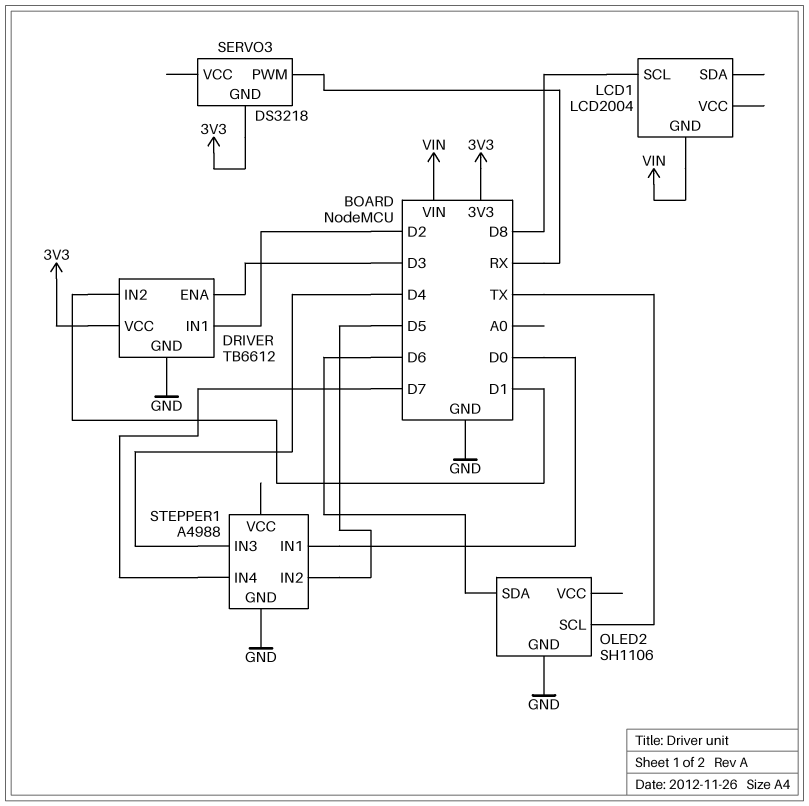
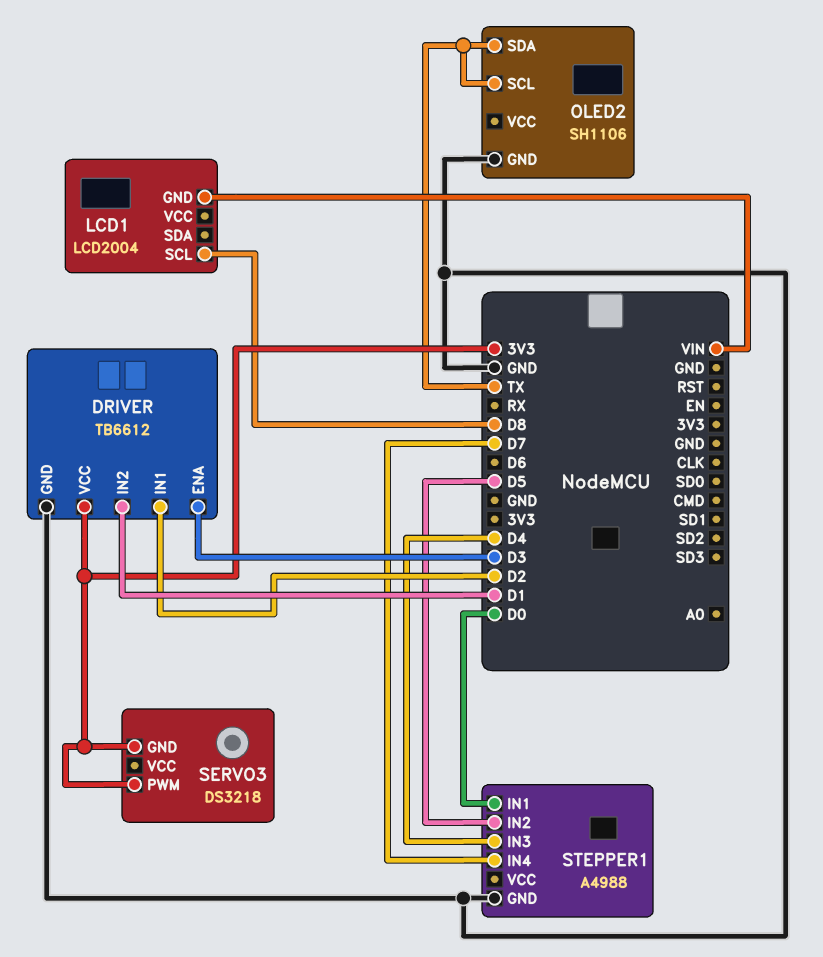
OLED2 pin SDA: D6 -> TX
SERVO3 pin PWM: RX -> 3V3

